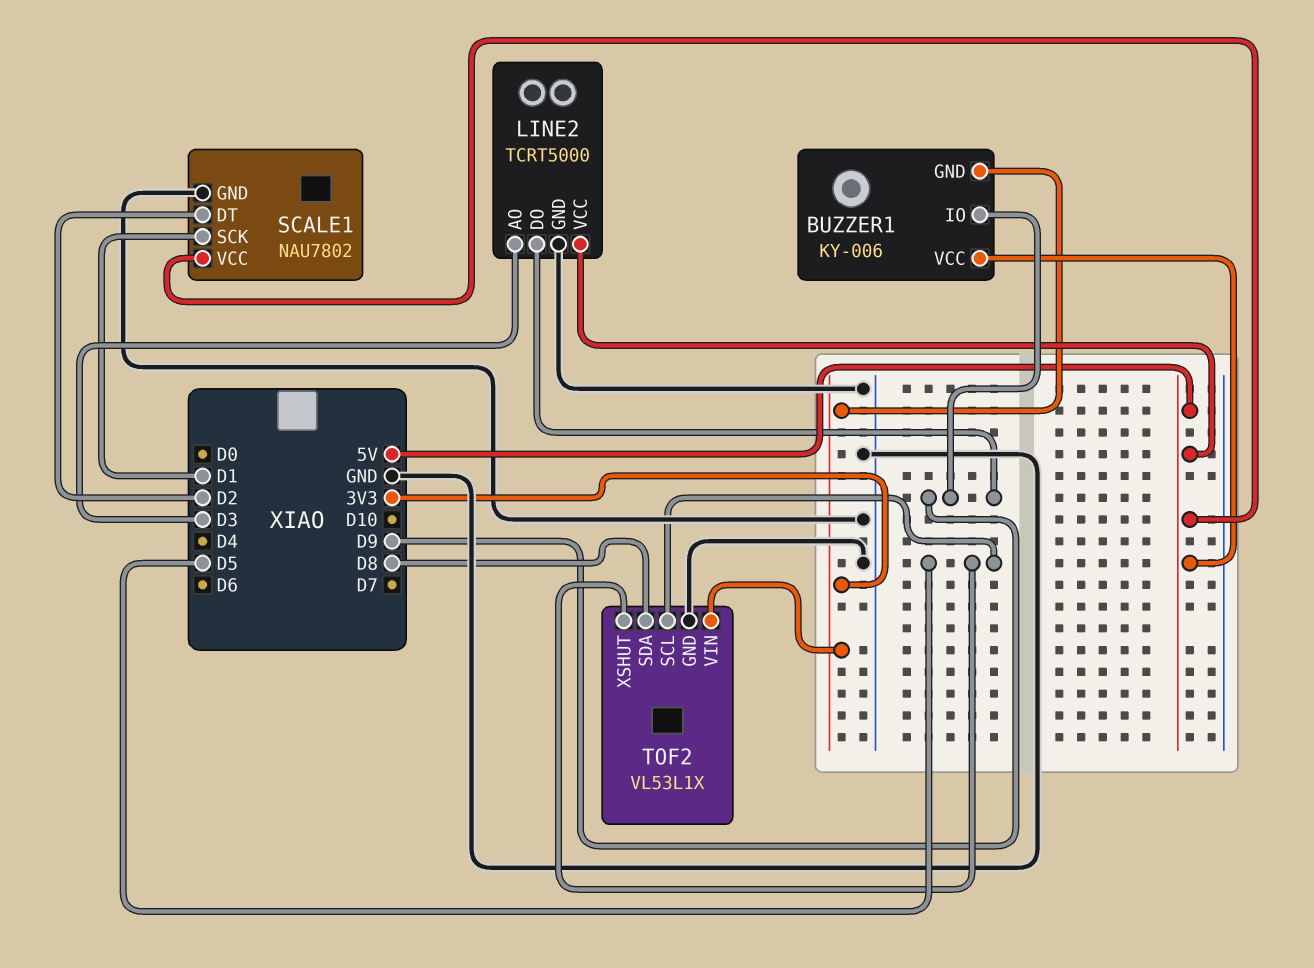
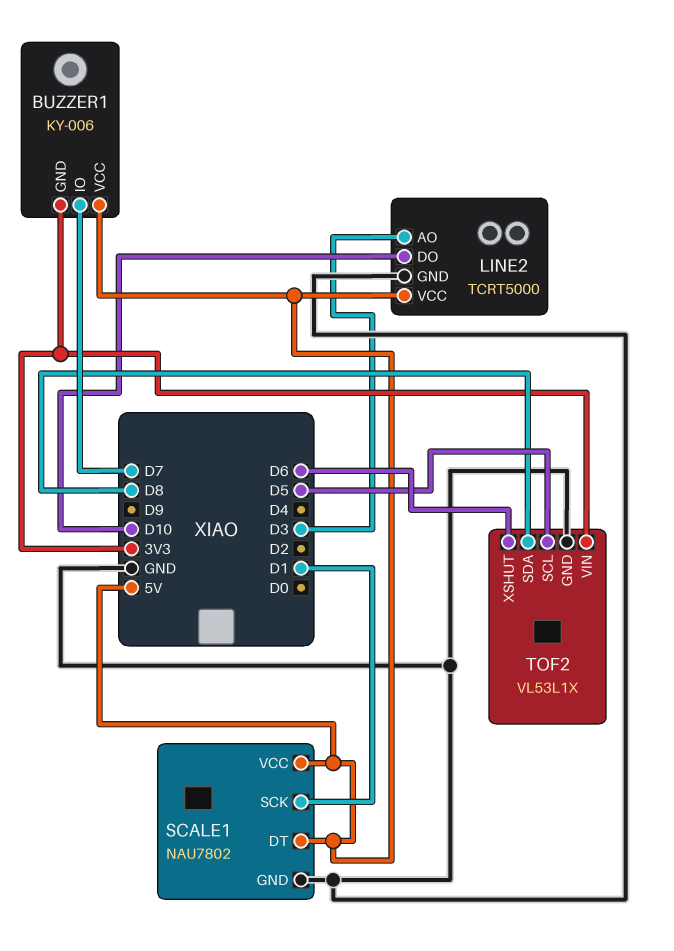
BUZZER1 pin IO: D9 -> D7
LINE2 pin DO: D9 -> D10
SCALE1 pin DT: D2 -> 5V
TOF2 pin XSHUT: D5 -> D6

